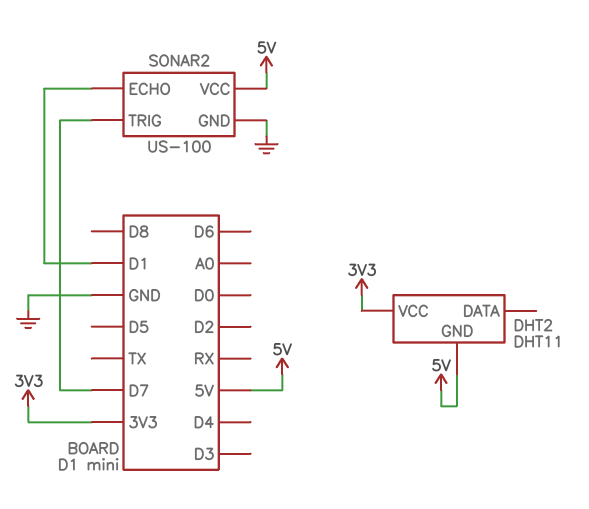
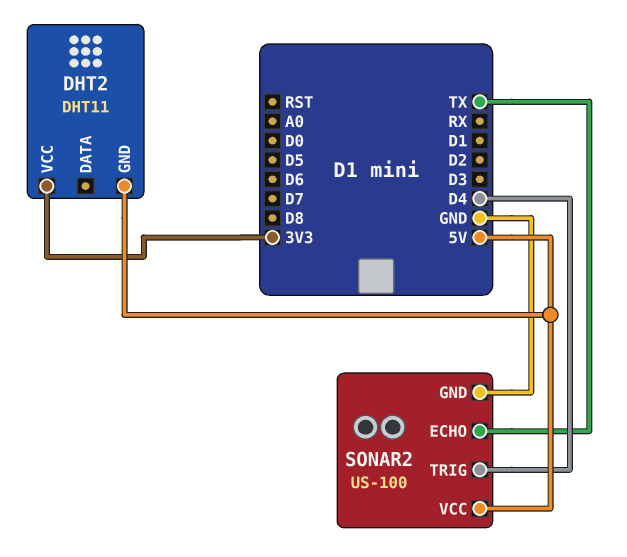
SONAR2 pin ECHO: D1 -> TX
SONAR2 pin TRIG: D7 -> D4

